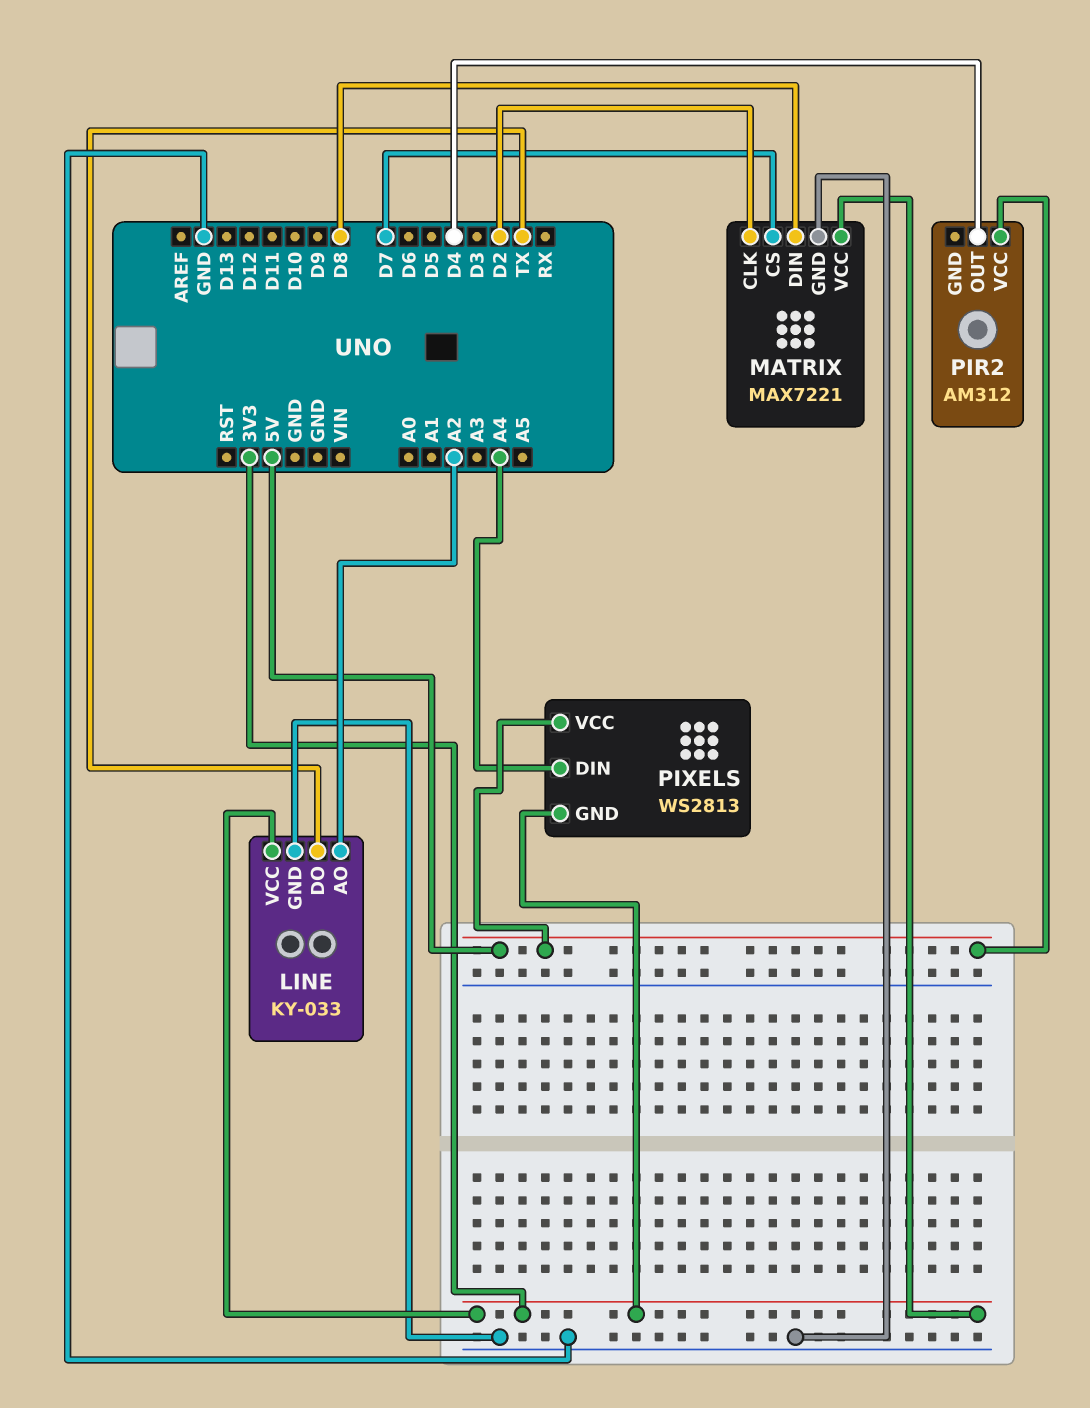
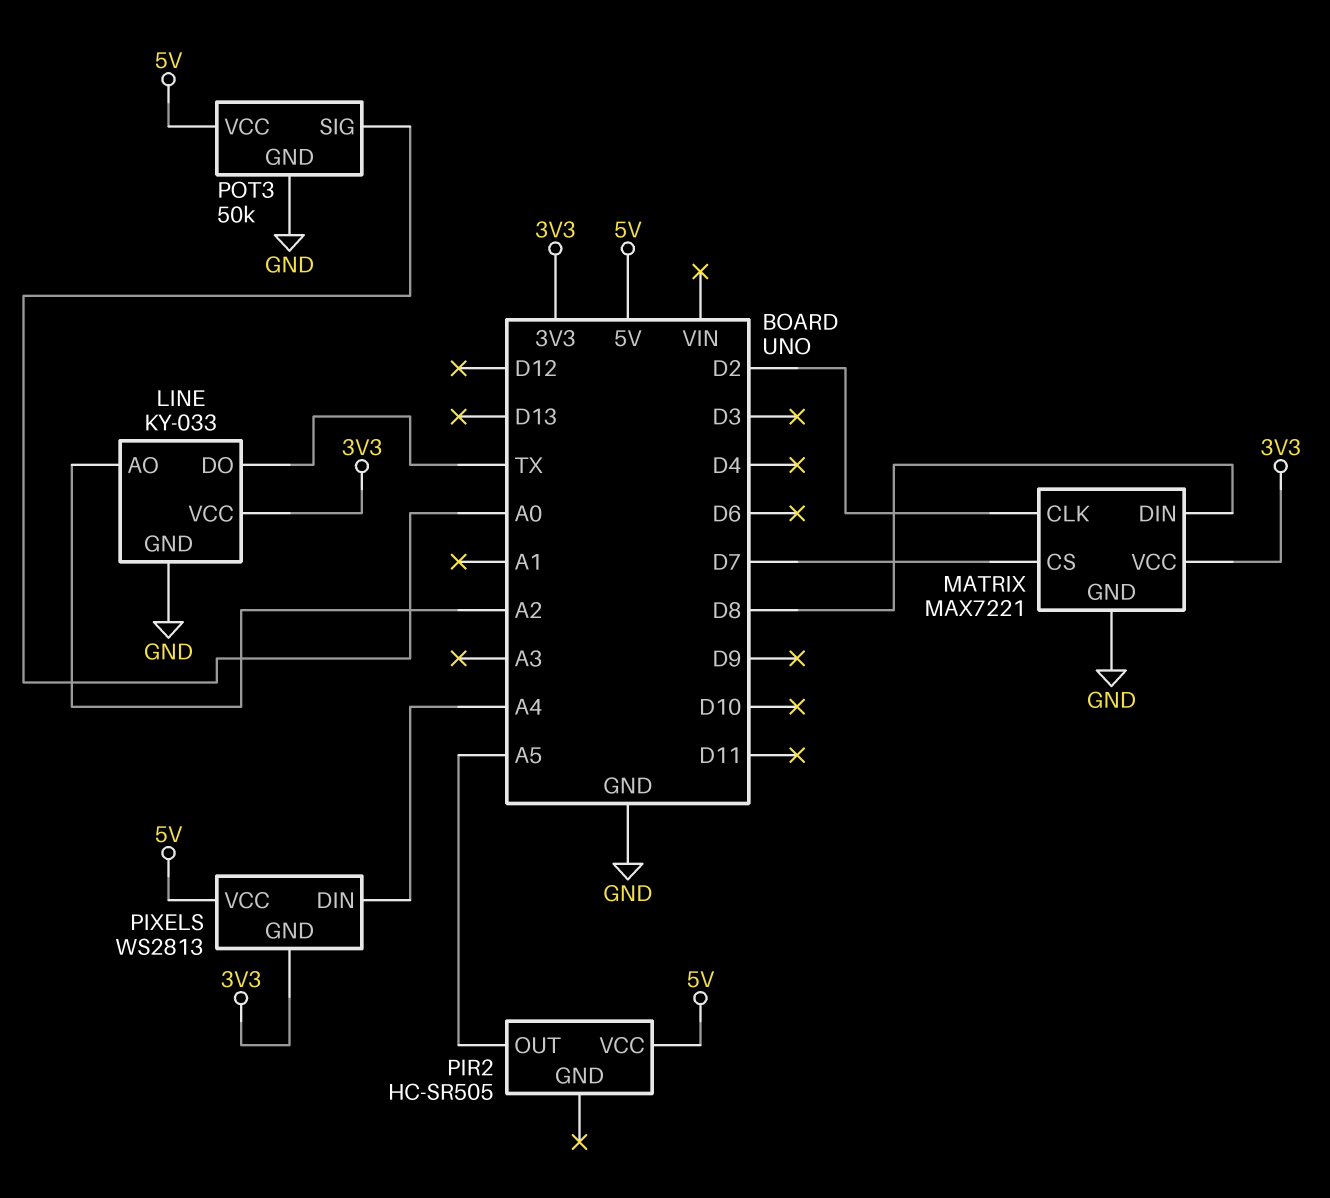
PIR2: AM312 -> HC-SR505
PIR2 pin OUT: D4 -> A5
POT3: none -> 50k
POT3 pin GND: none -> GND
POT3 pin SIG: none -> A0
POT3 pin VCC: none -> 5V

